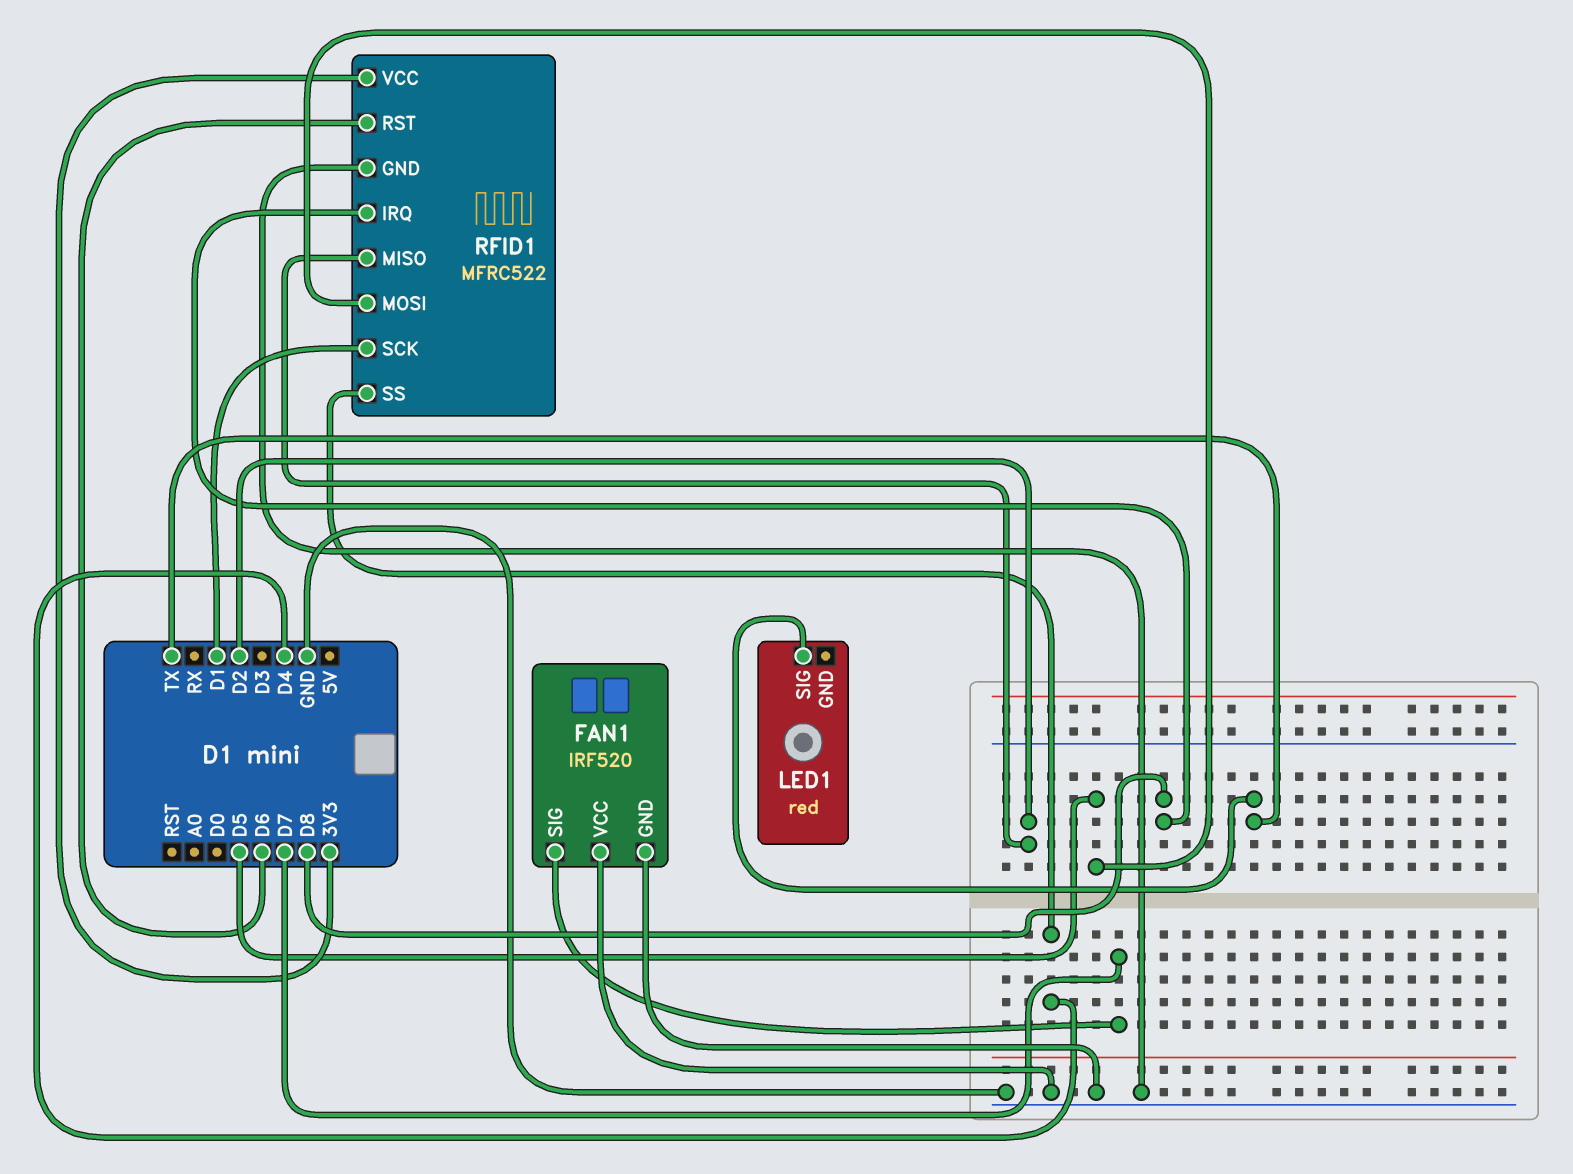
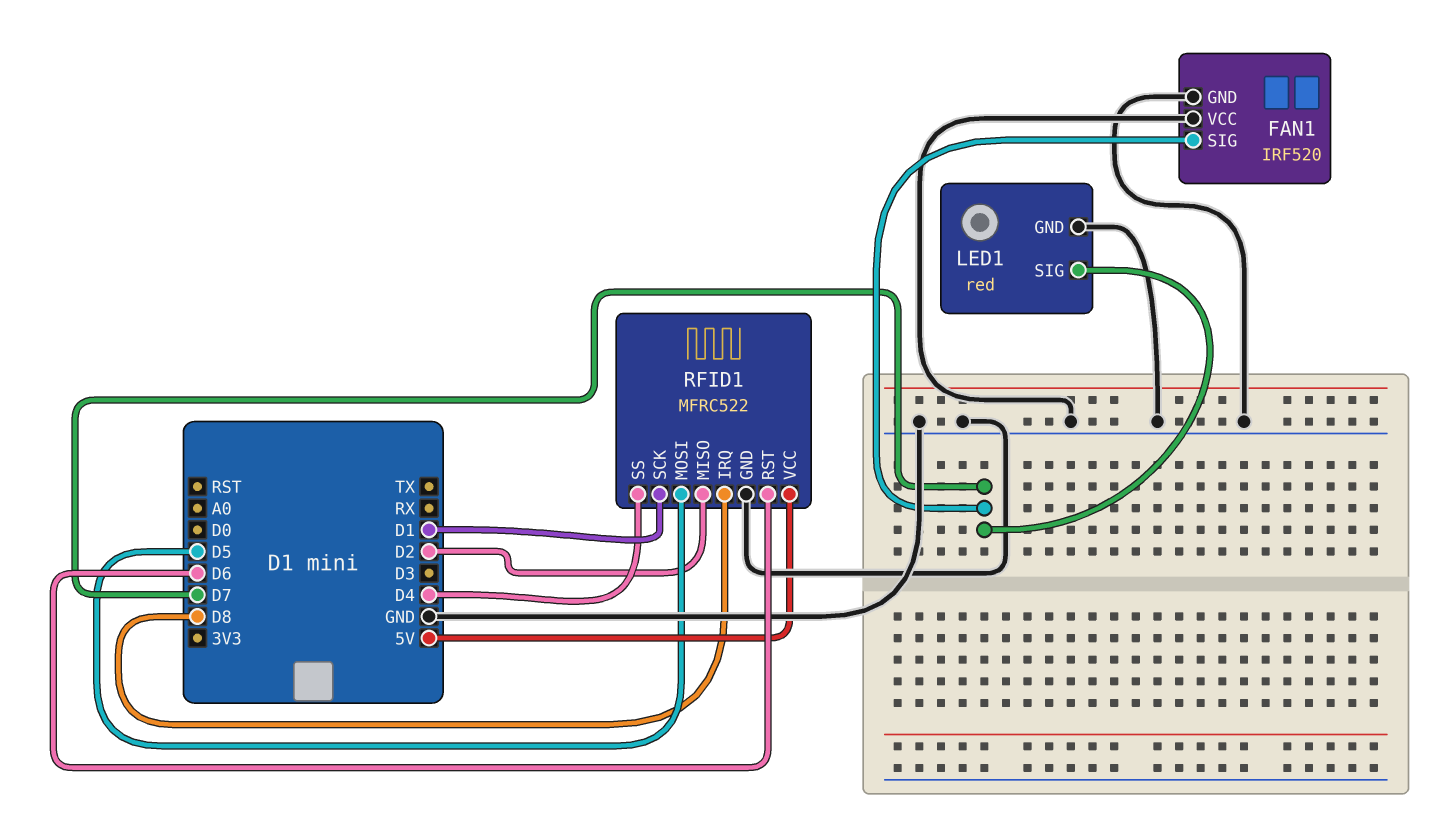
LED1 pin GND: none -> GND
LED1 pin SIG: TX -> D7
RFID1 pin VCC: 3V3 -> 5V

